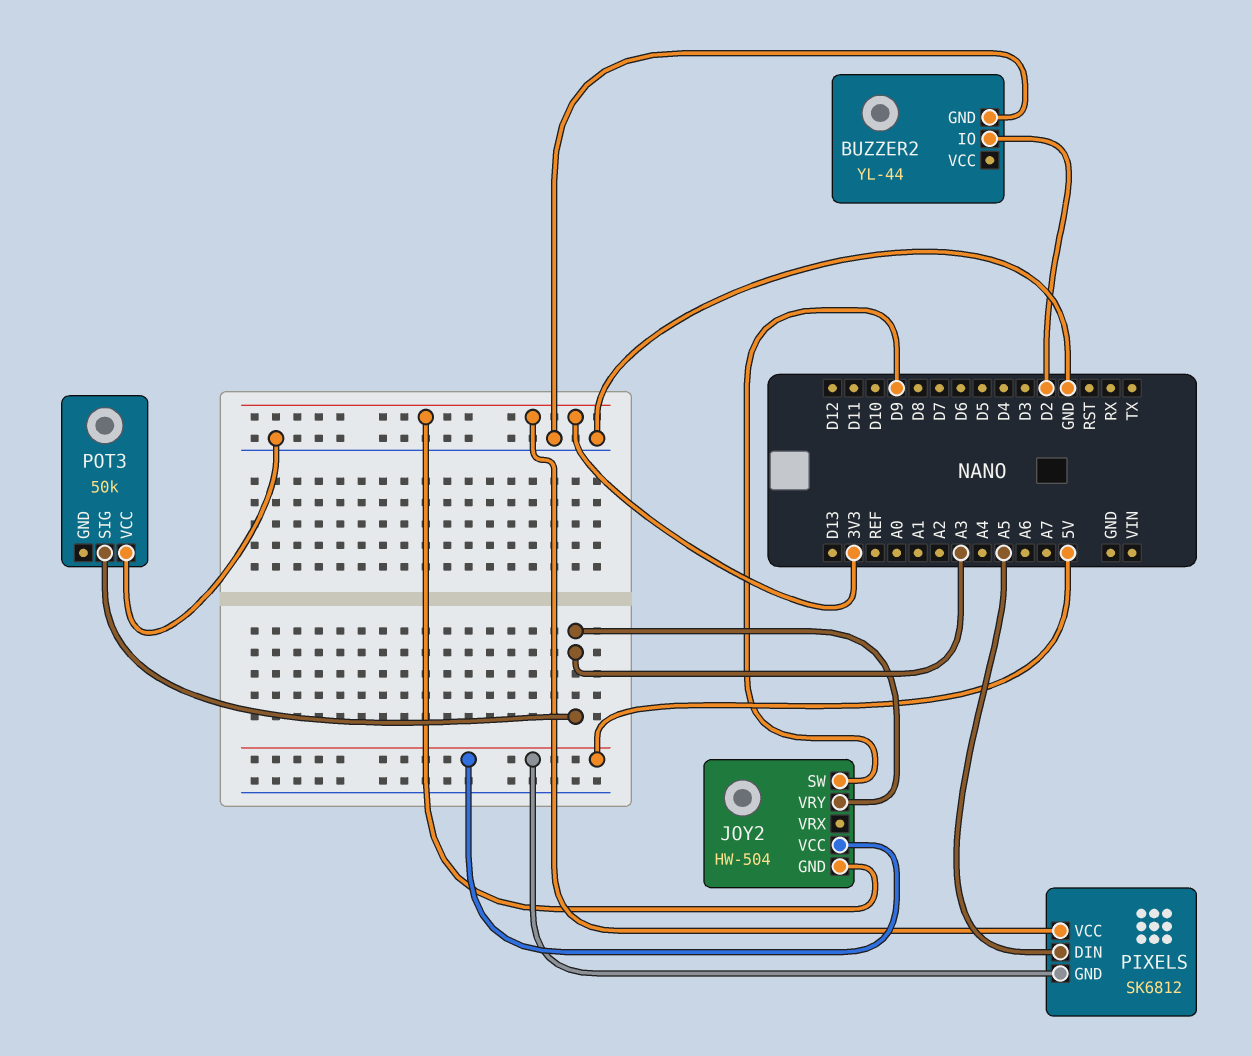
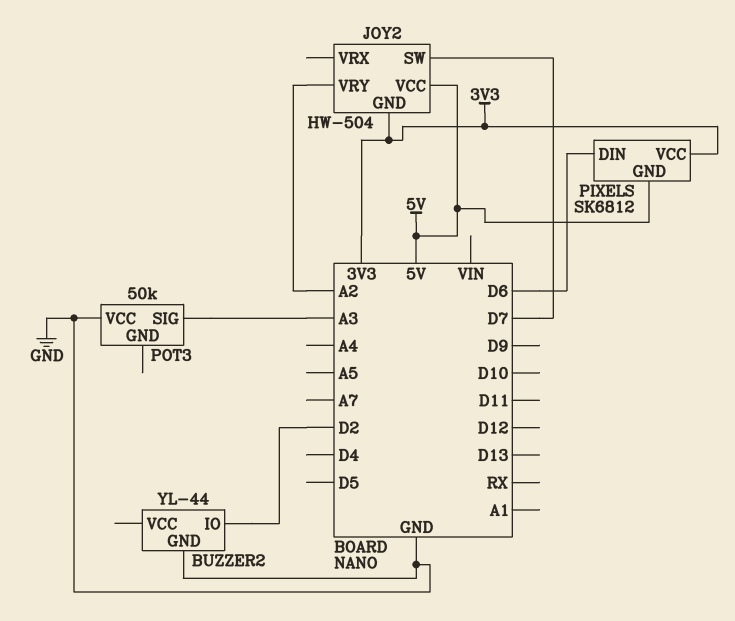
JOY2 pin SW: D9 -> D7
JOY2 pin VRY: A3 -> A2
PIXELS pin DIN: A5 -> D6

